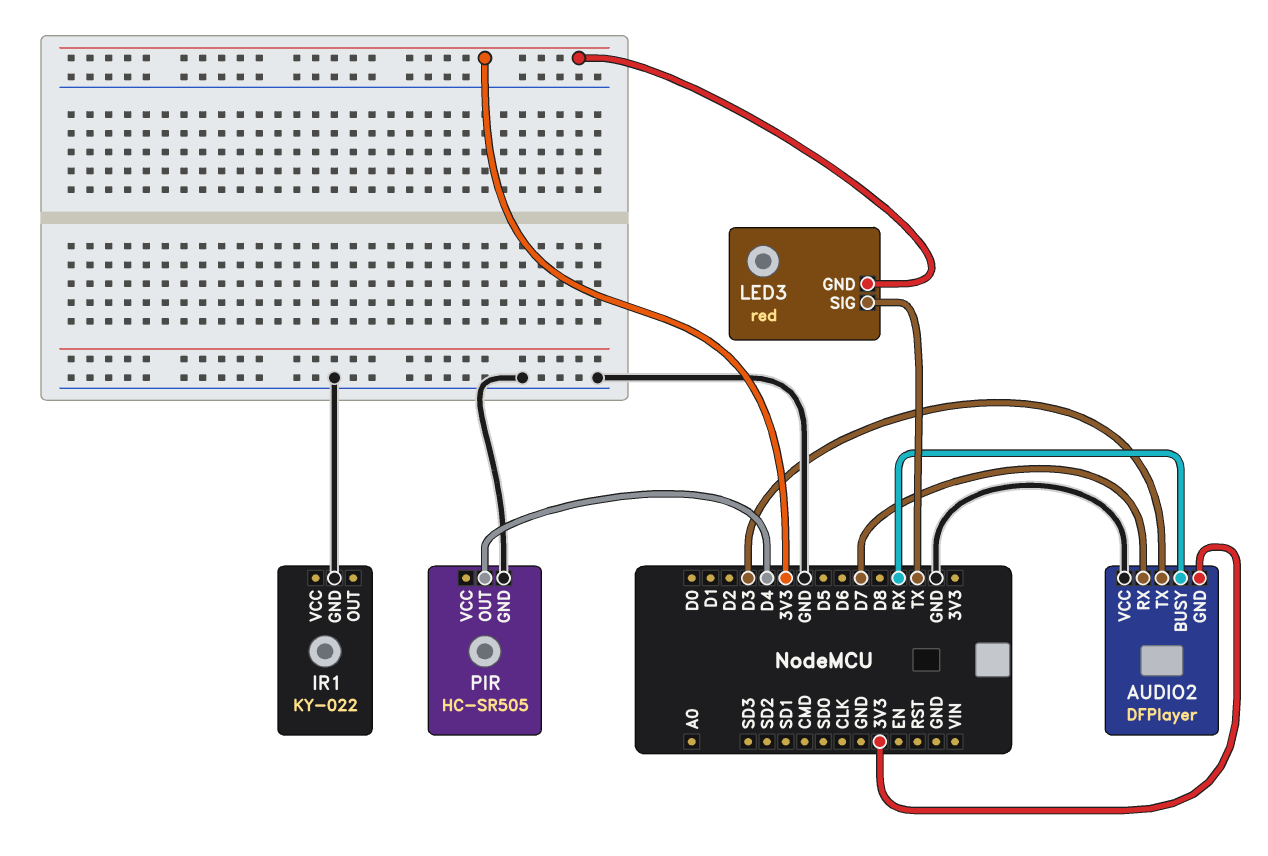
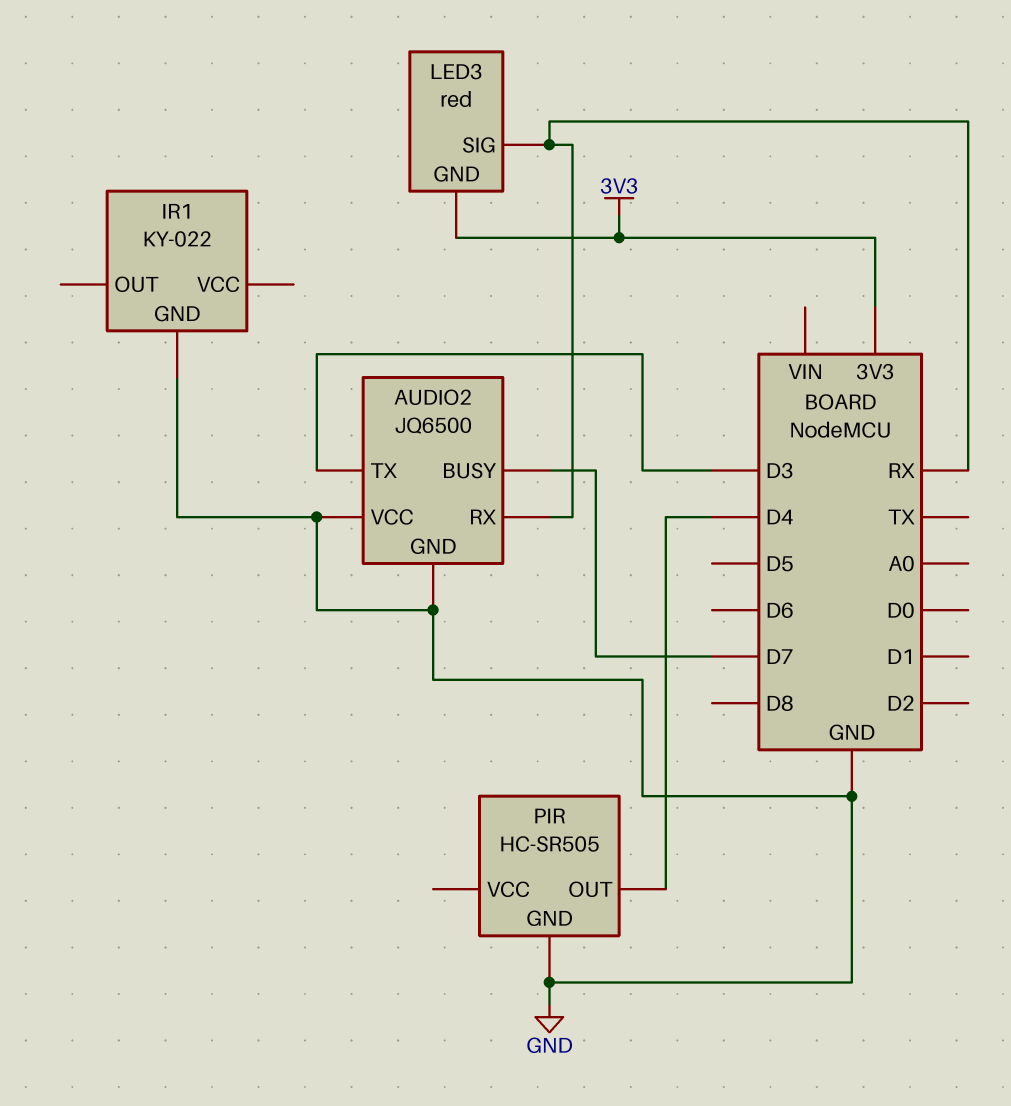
AUDIO2: DFPlayer -> JQ6500
AUDIO2 pin BUSY: RX -> D7
AUDIO2 pin GND: 3V3 -> GND
AUDIO2 pin RX: D7 -> RX
LED3 pin SIG: TX -> RX

